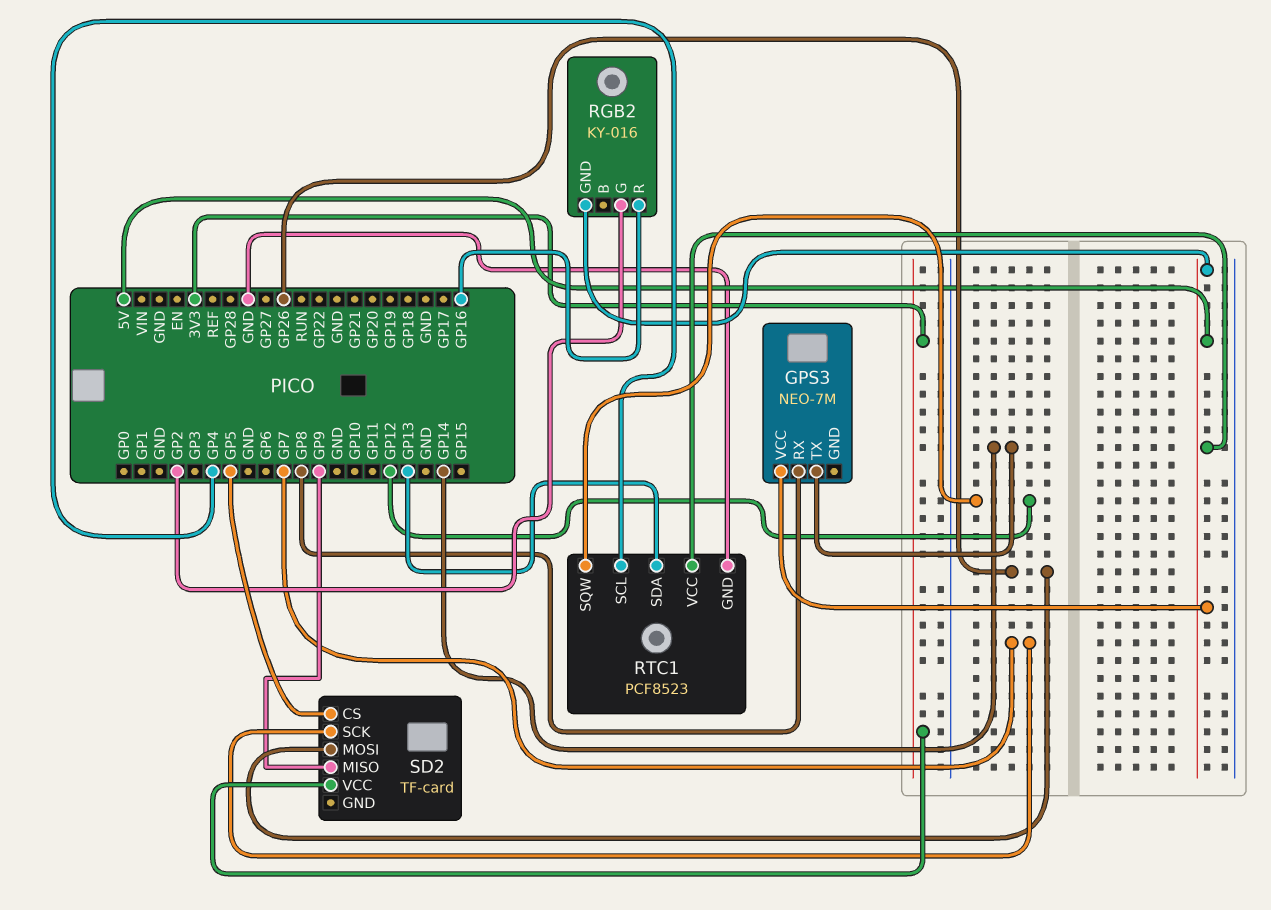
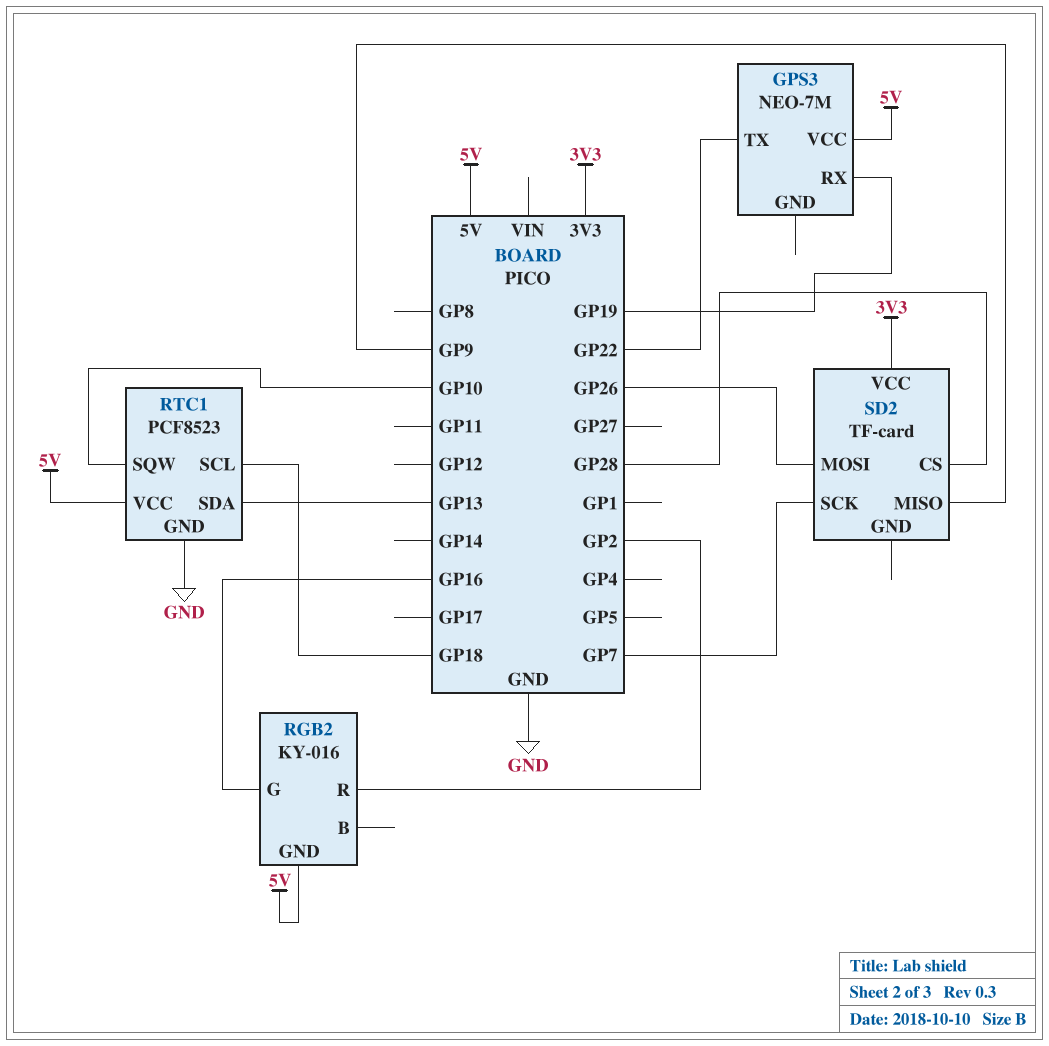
GPS3 pin RX: GP8 -> GP19
GPS3 pin TX: GP14 -> GP22
RGB2 pin G: GP2 -> GP16
RGB2 pin R: GP16 -> GP2
RTC1 pin SCL: GP4 -> GP18
RTC1 pin SQW: GP12 -> GP10
SD2 pin CS: GP5 -> GP28

